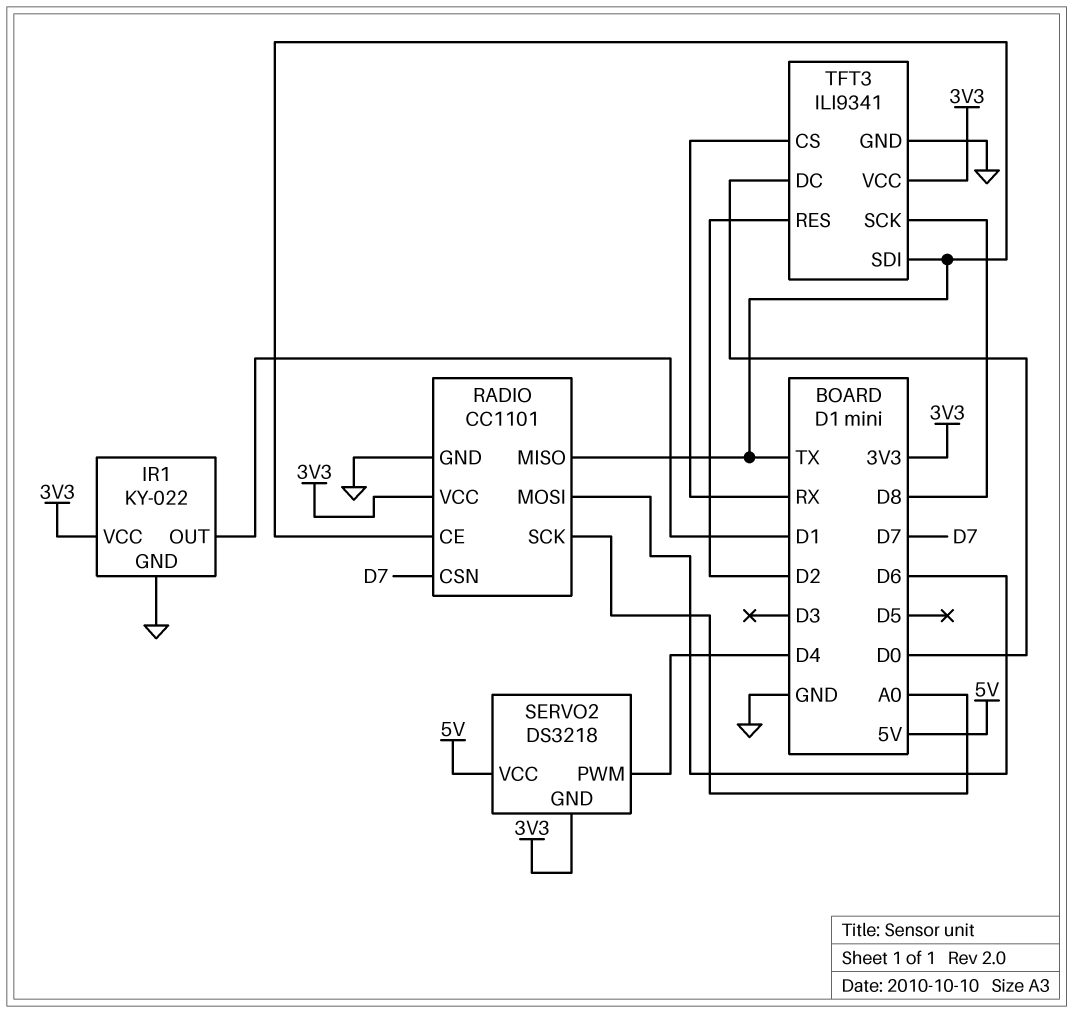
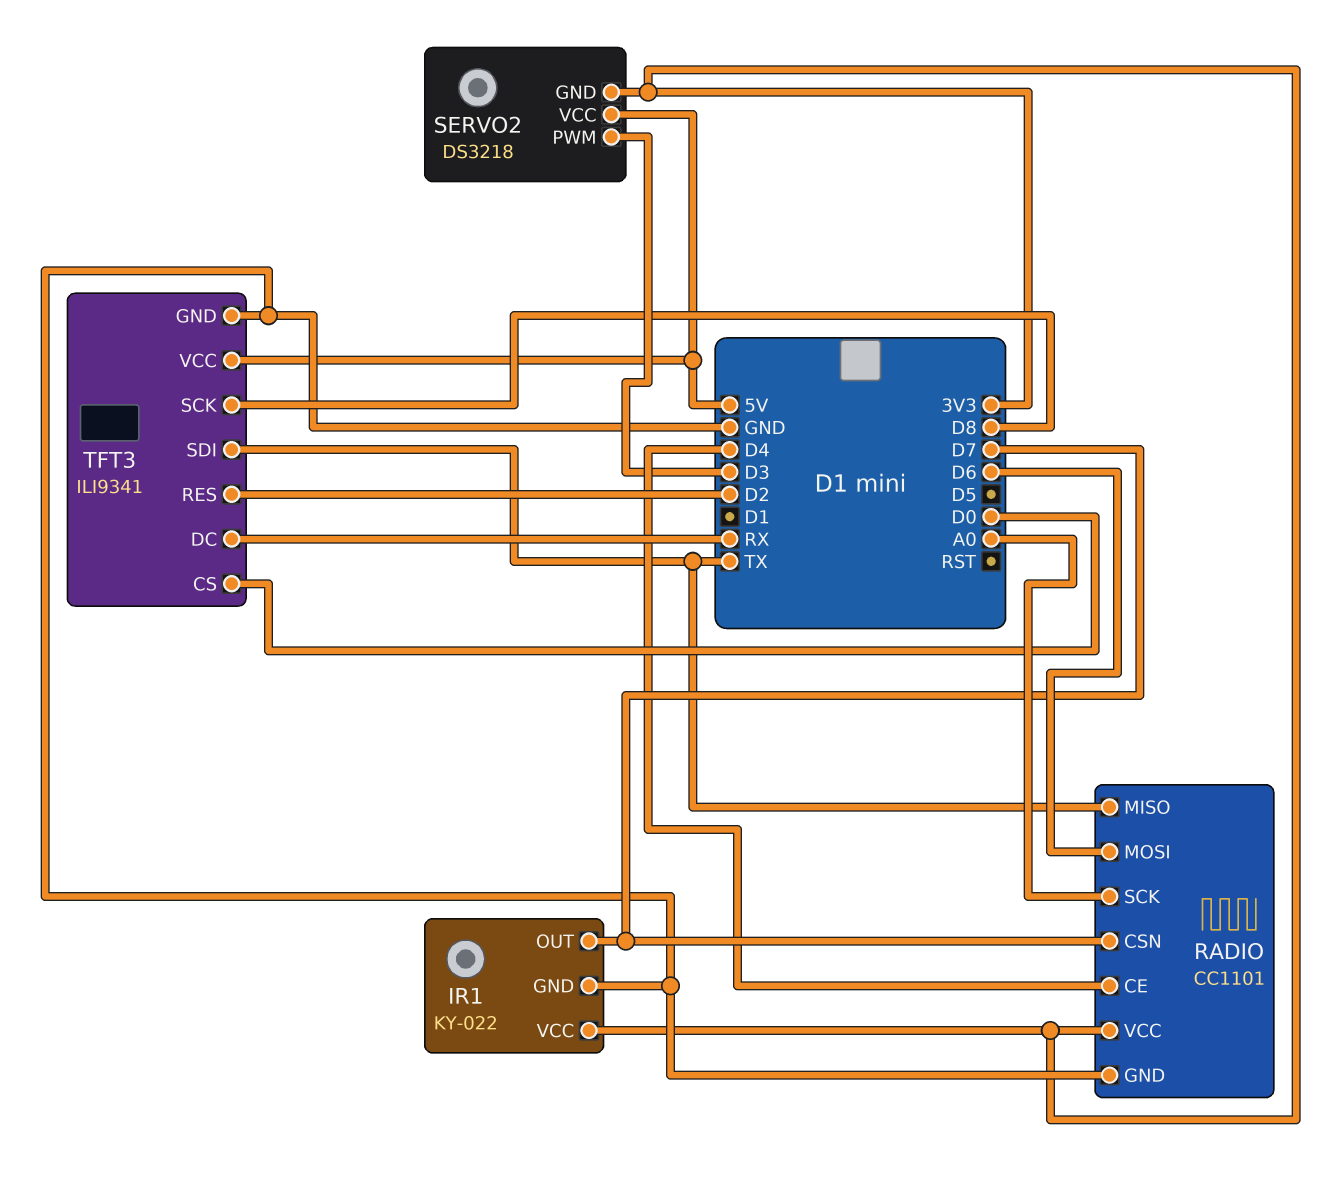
IR1 pin OUT: D1 -> D7
RADIO pin CE: TX -> D4
SERVO2 pin PWM: D4 -> D3
TFT3 pin CS: RX -> D0
TFT3 pin DC: D0 -> RX
TFT3 pin VCC: 3V3 -> 5V

